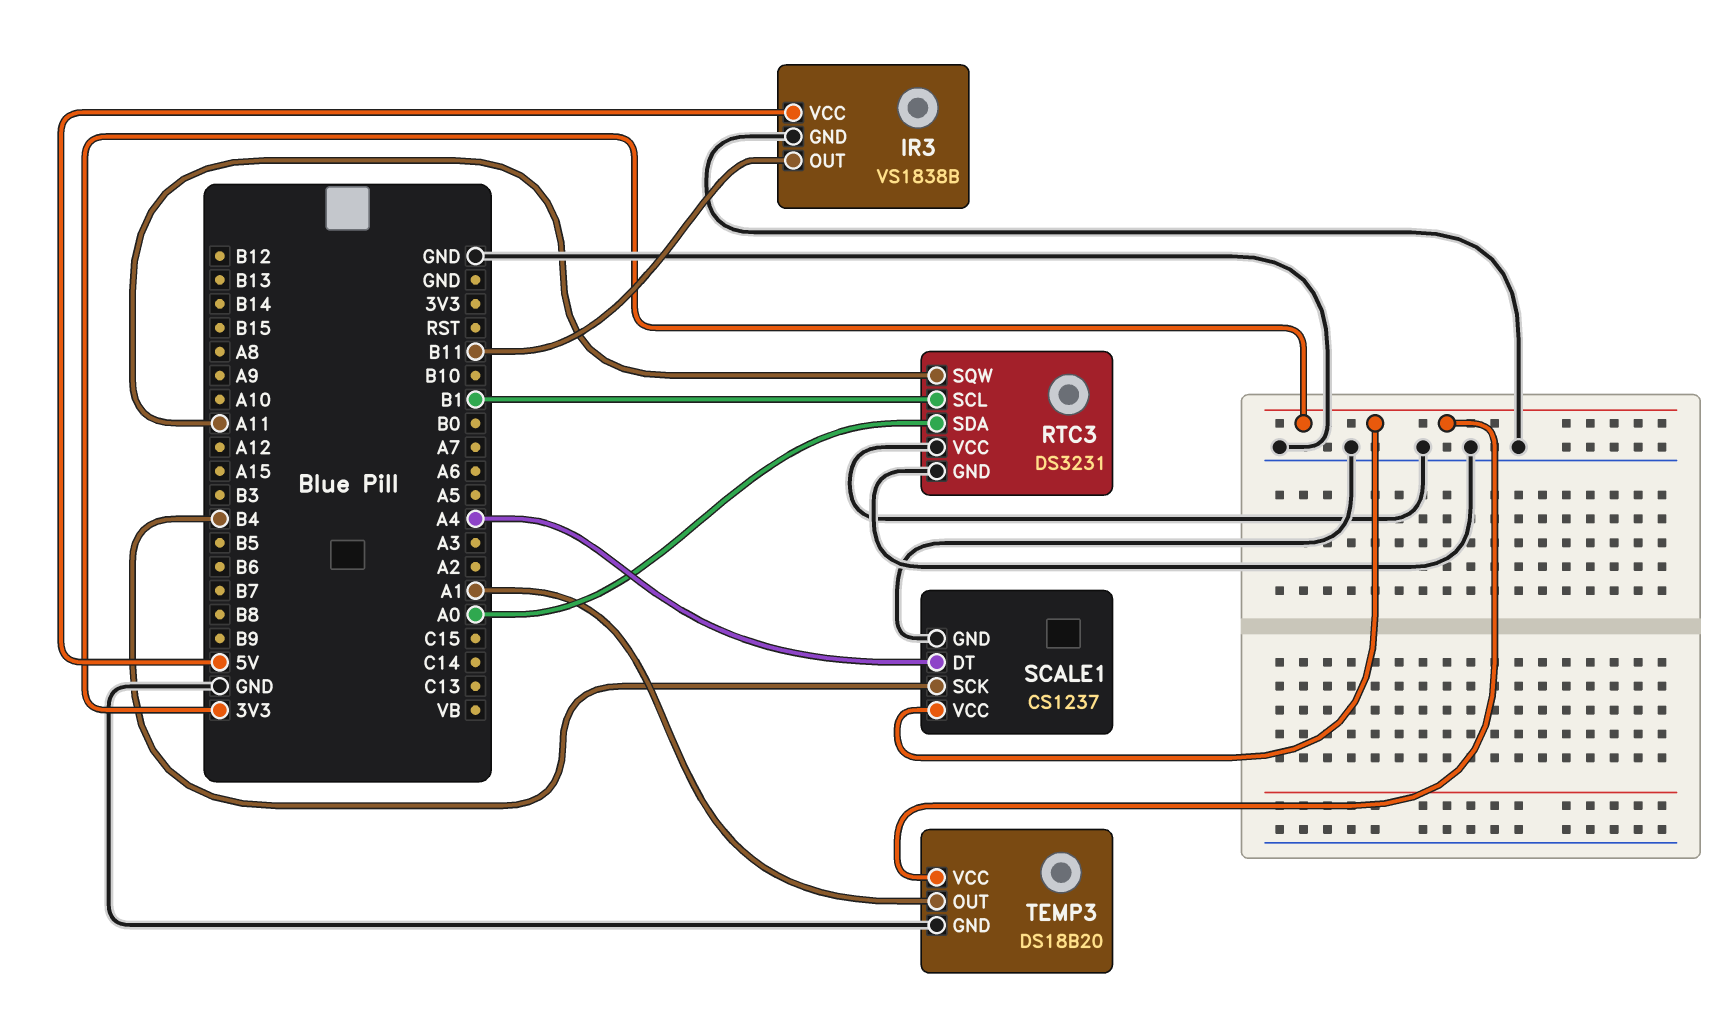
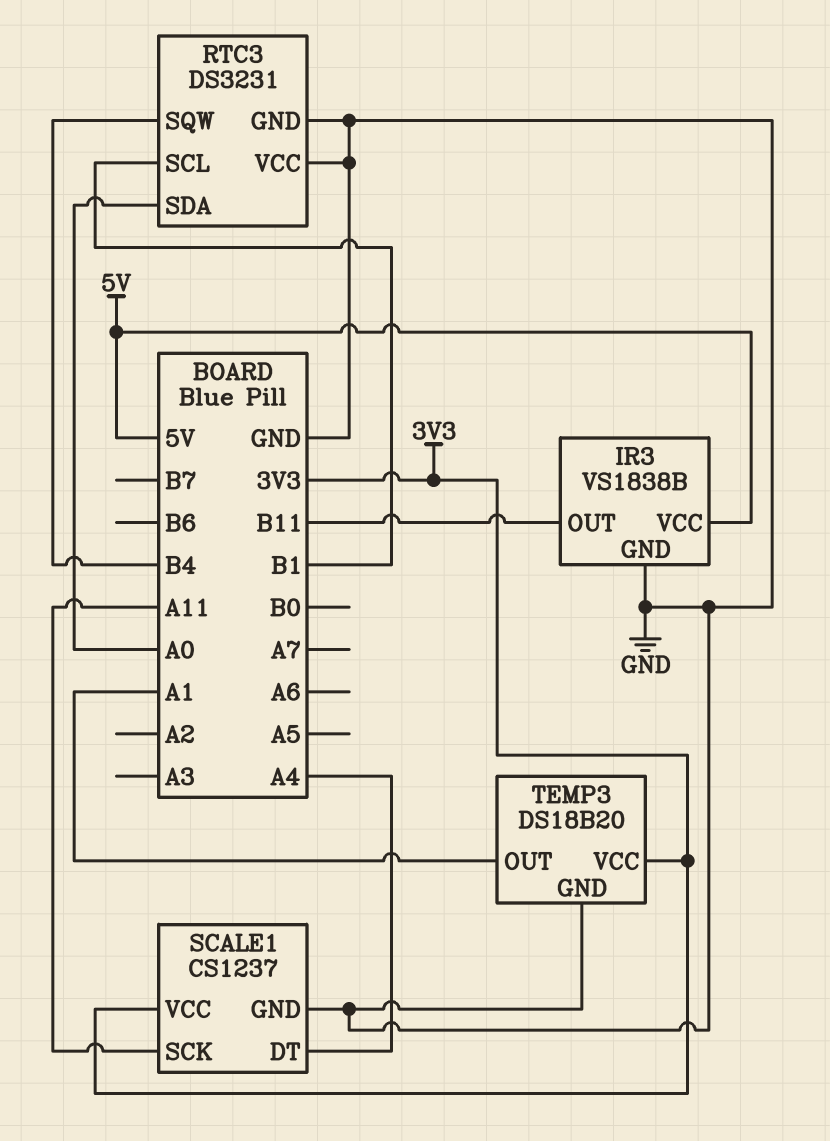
RTC3 pin SQW: A11 -> B4
SCALE1 pin SCK: B4 -> A11

